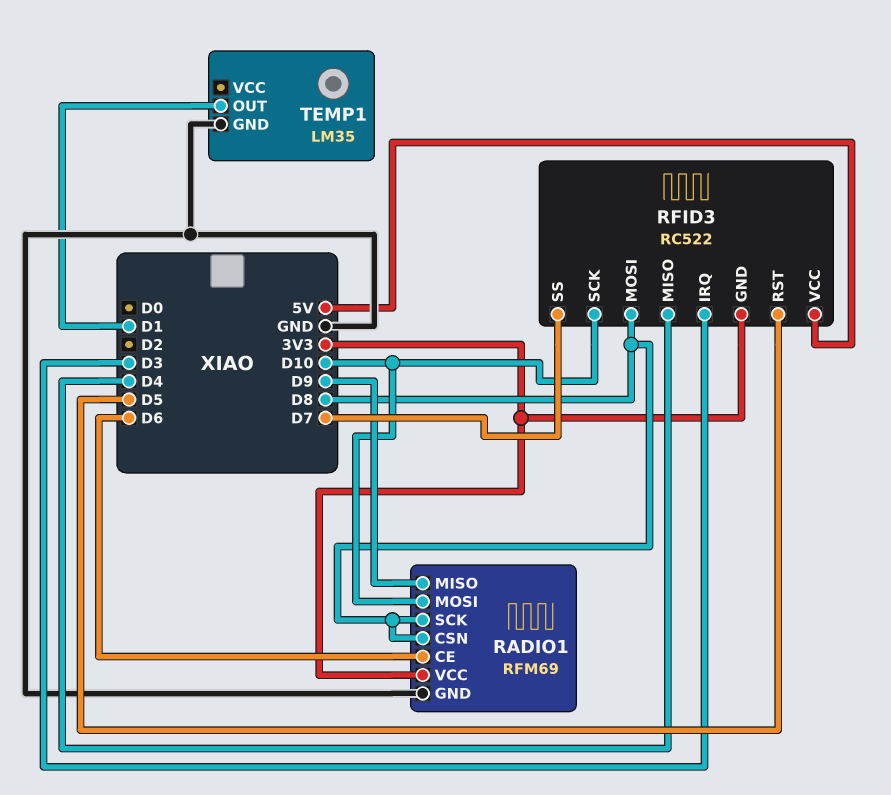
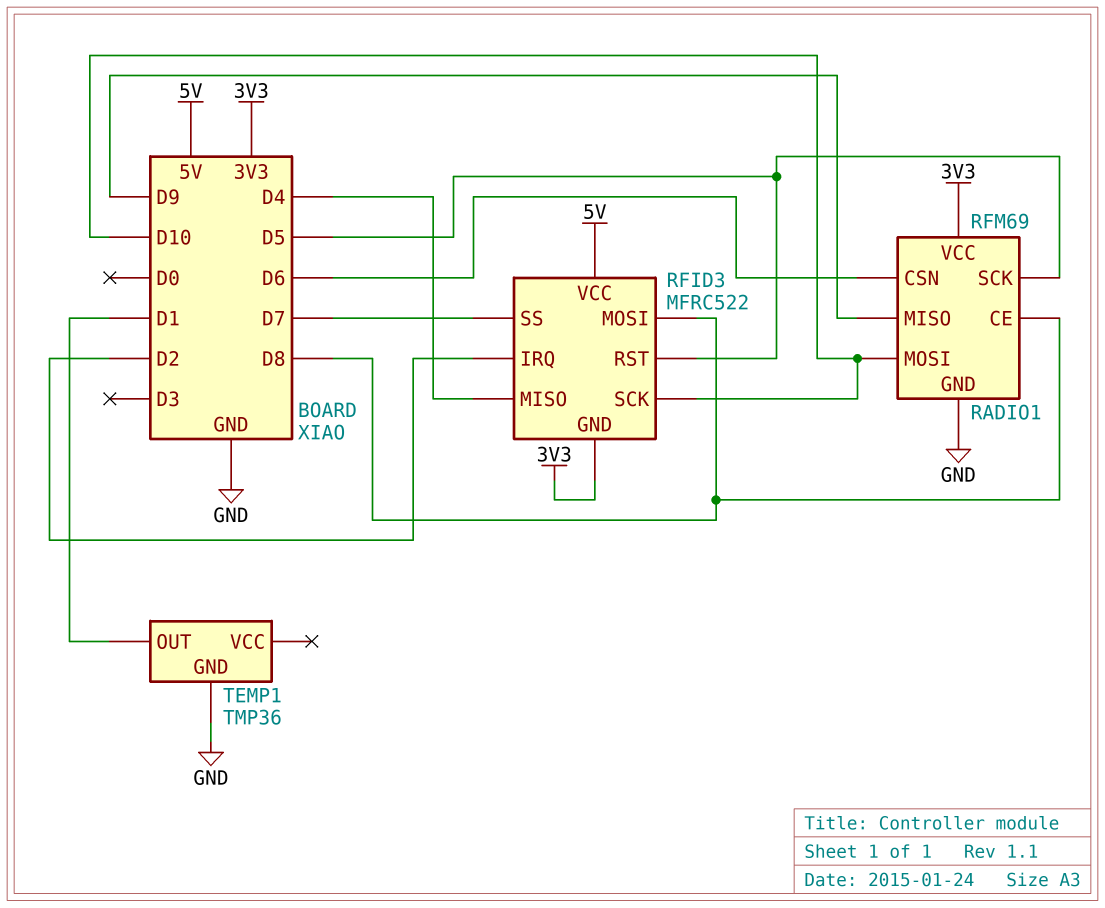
RADIO1 pin CE: D6 -> D8
RADIO1 pin CSN: D8 -> D6
RADIO1 pin SCK: D8 -> D5
RFID3: RC522 -> MFRC522
RFID3 pin IRQ: D3 -> D2
TEMP1: LM35 -> TMP36

